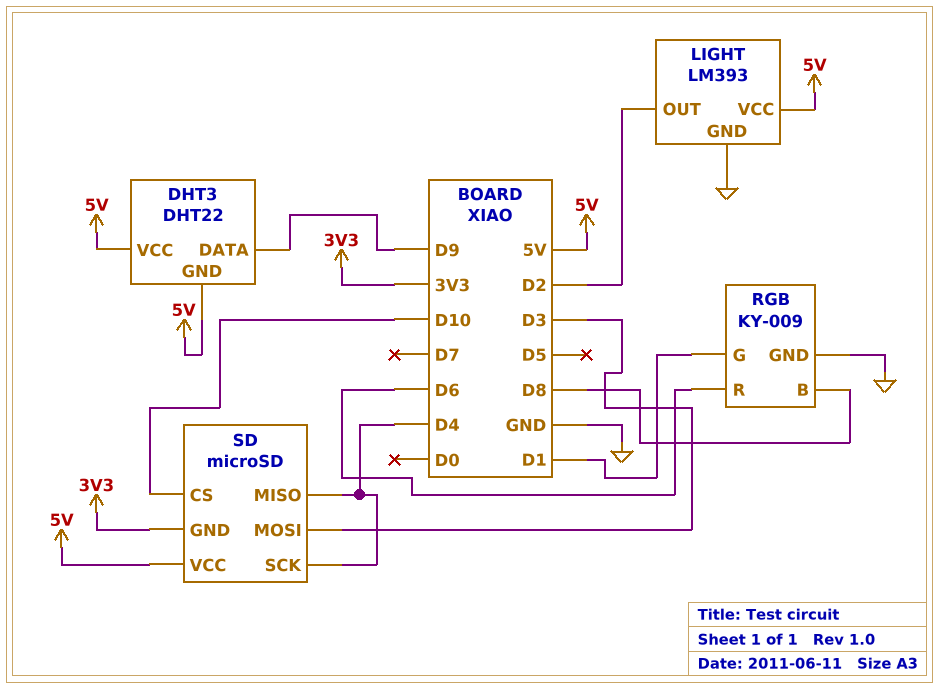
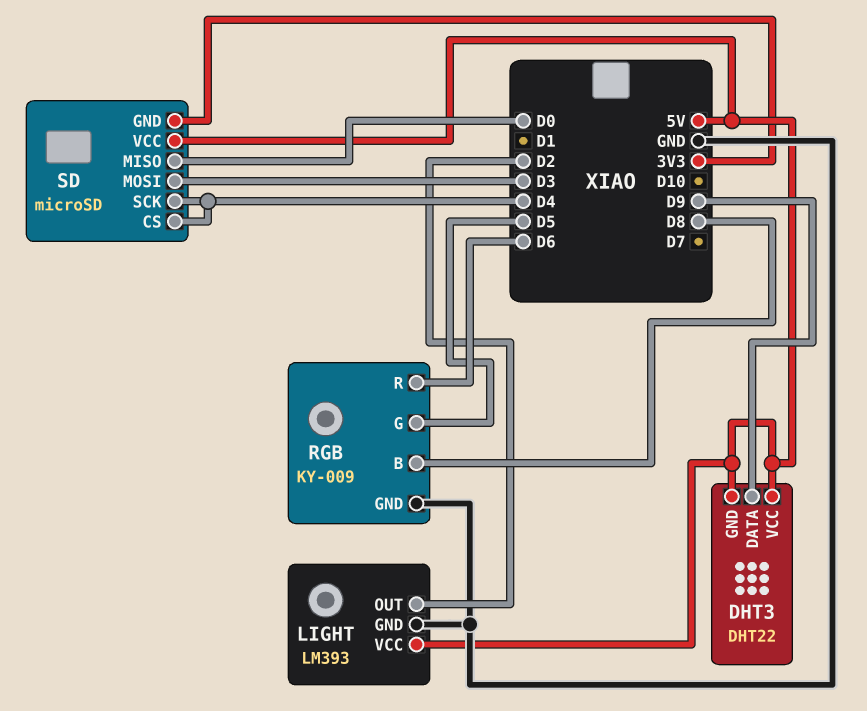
RGB pin G: D1 -> D5
SD pin CS: D10 -> D4
SD pin MISO: D4 -> D0

